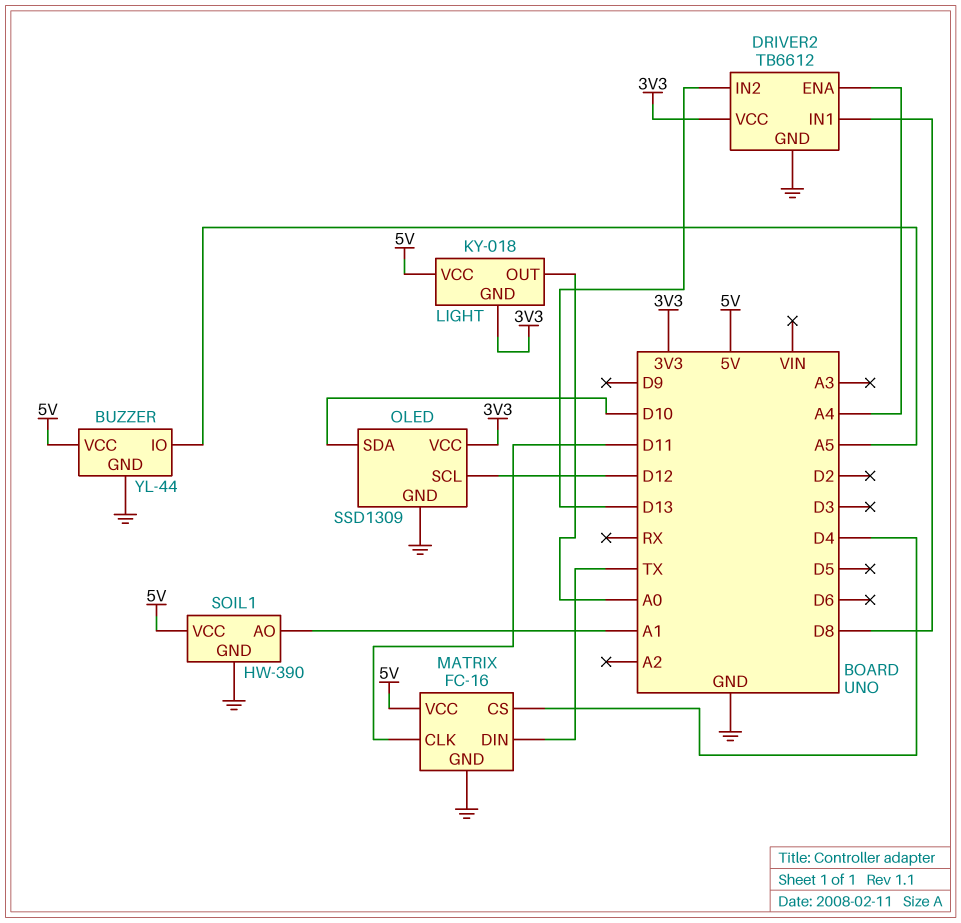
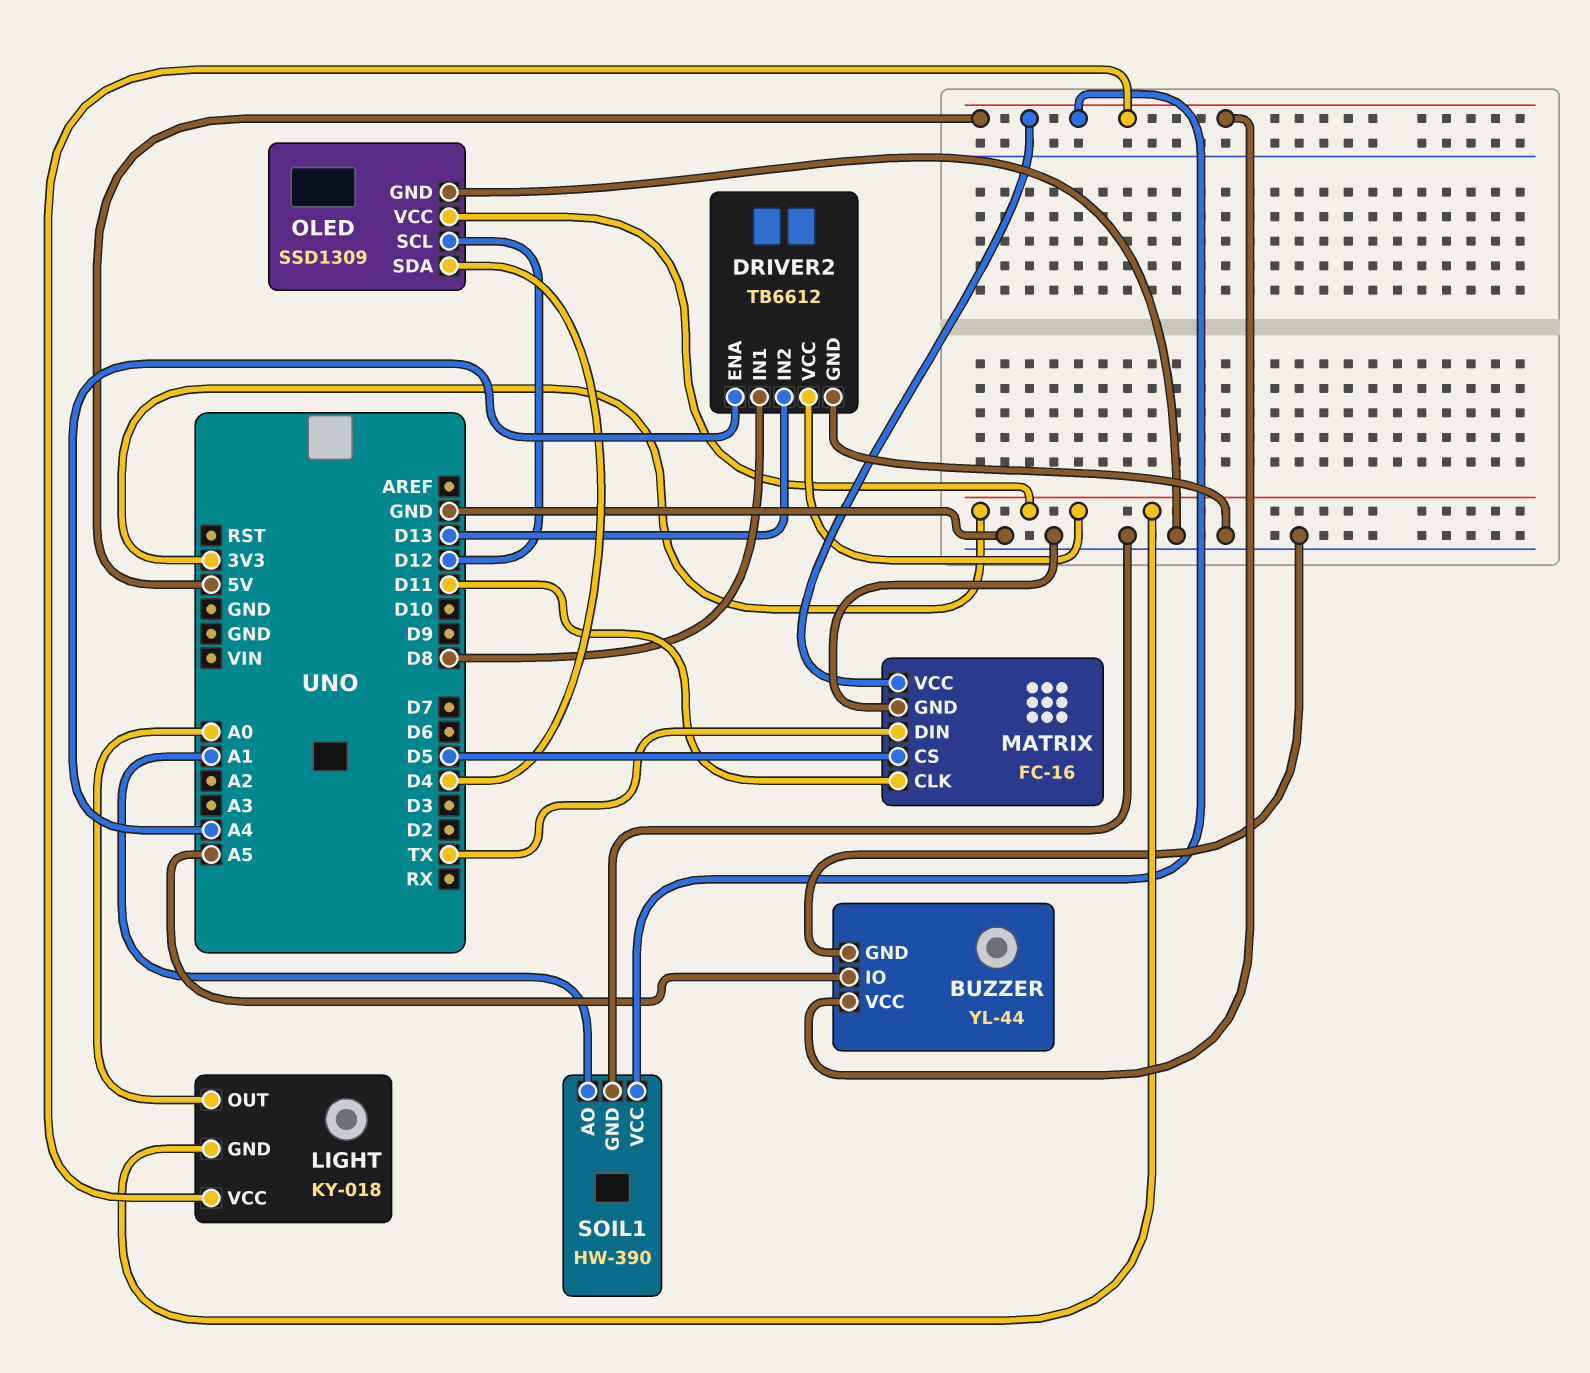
MATRIX pin CS: D4 -> D5
OLED pin SDA: D10 -> D4

